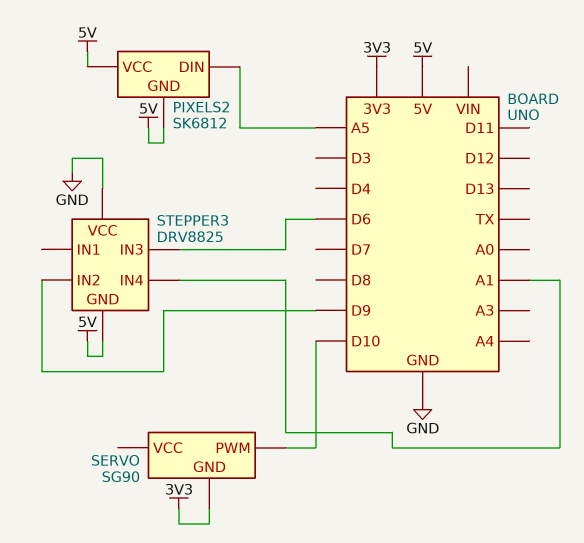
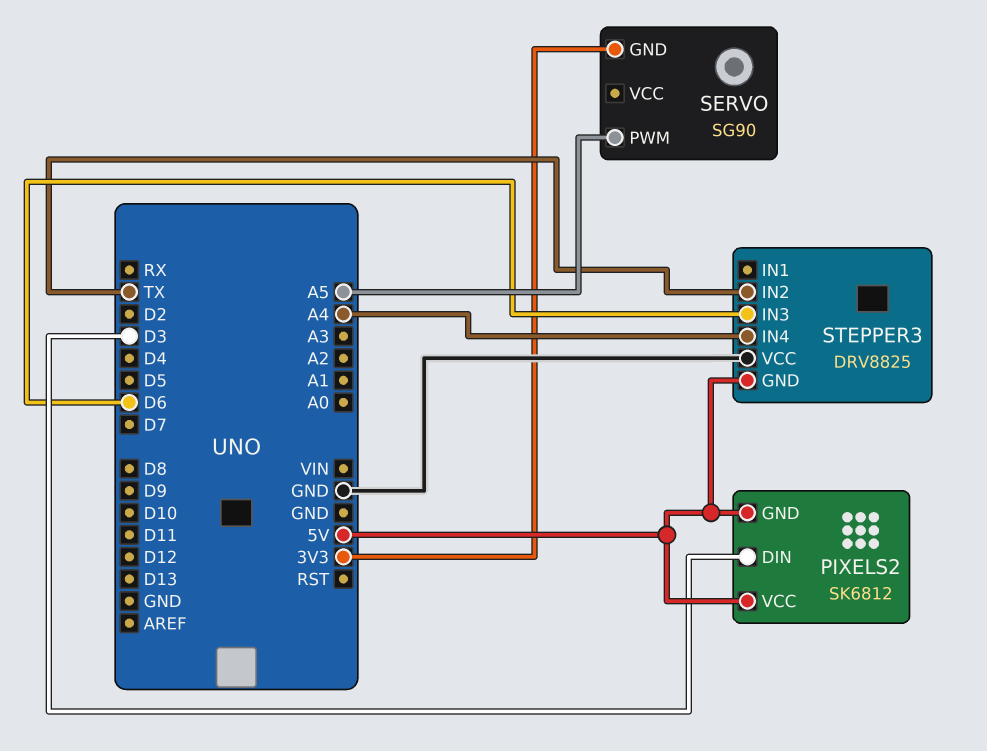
PIXELS2 pin DIN: A5 -> D3
SERVO pin PWM: D10 -> A5
STEPPER3 pin IN2: D9 -> TX
STEPPER3 pin IN4: A1 -> A4

